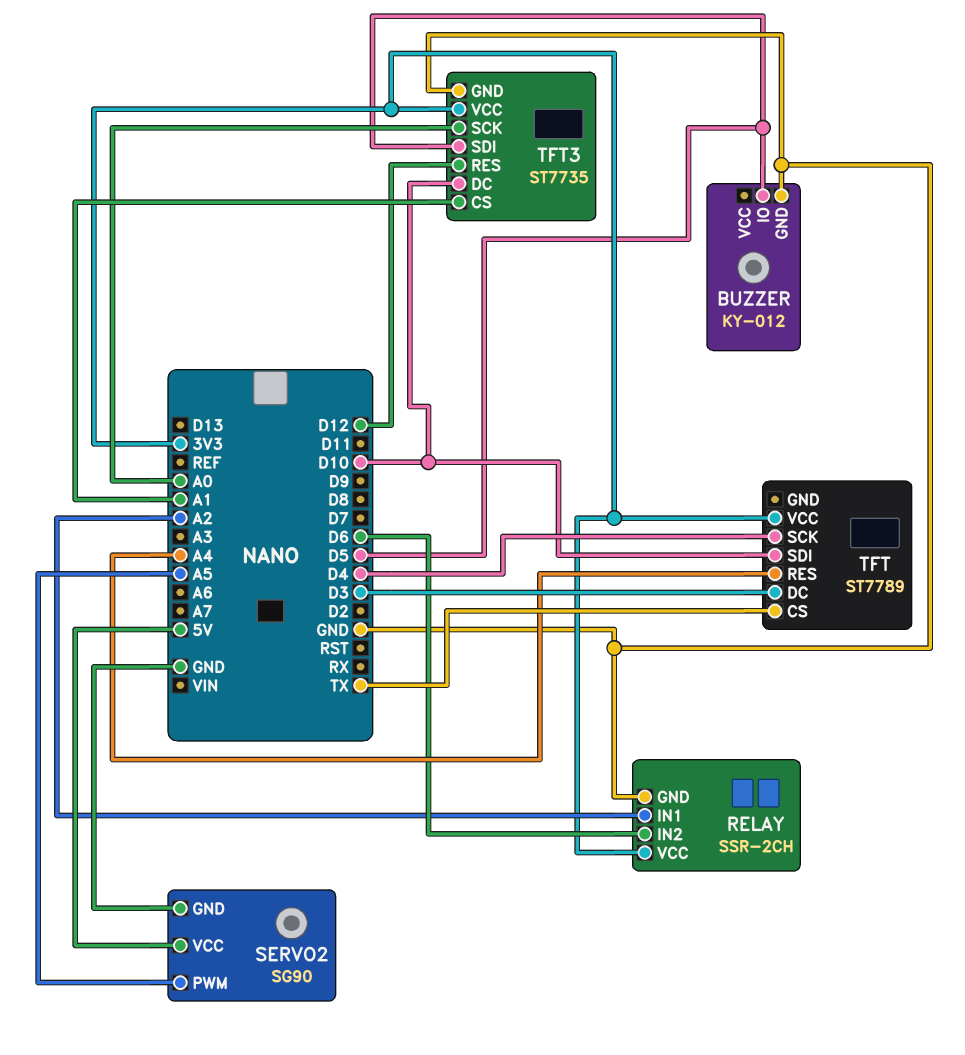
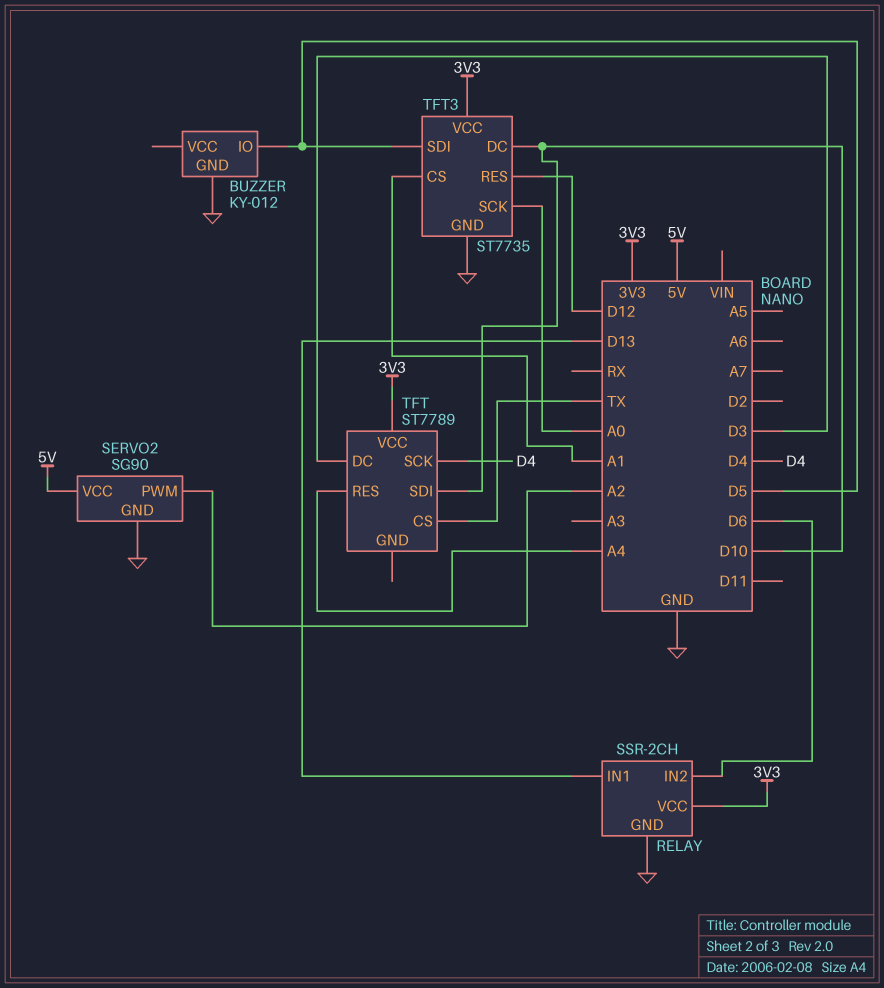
RELAY pin IN1: A2 -> D13
SERVO2 pin PWM: A5 -> A2

